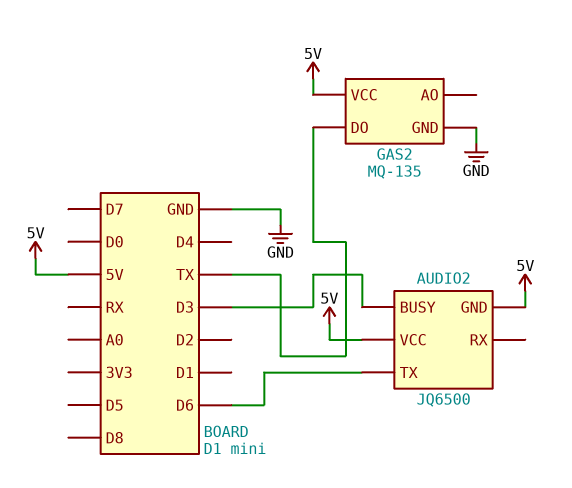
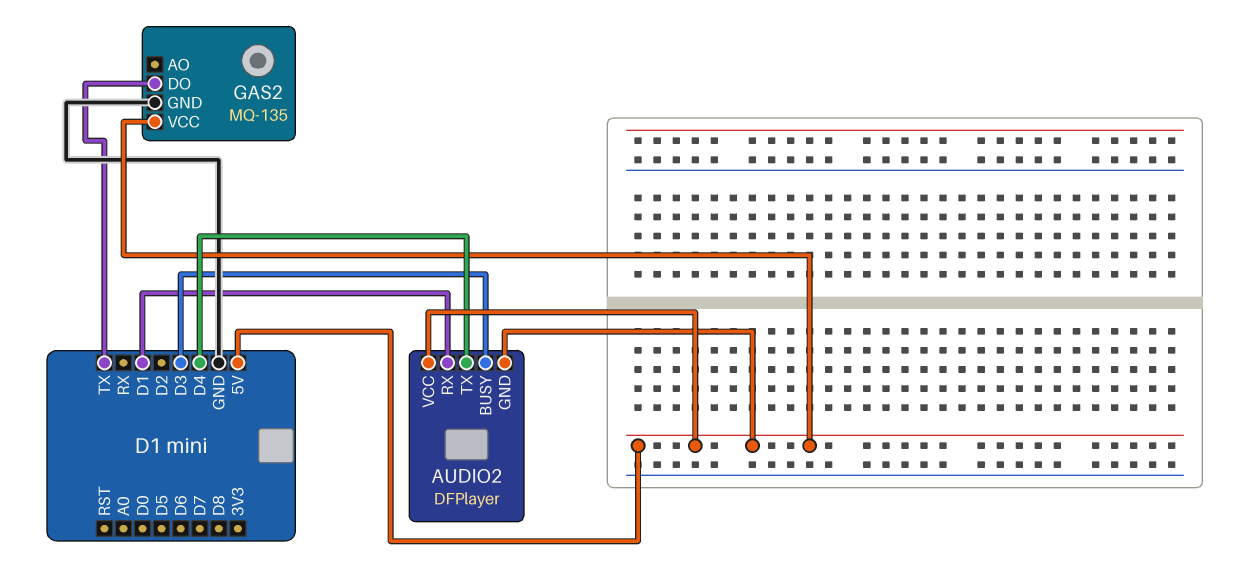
AUDIO2: JQ6500 -> DFPlayer
AUDIO2 pin RX: none -> D1
AUDIO2 pin TX: D6 -> D4

